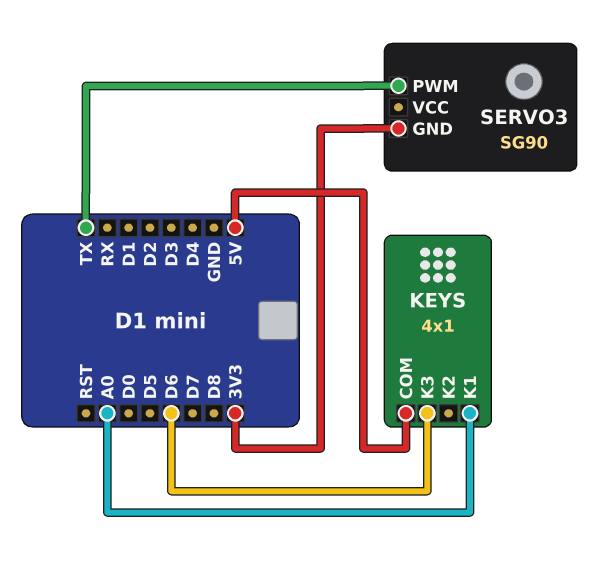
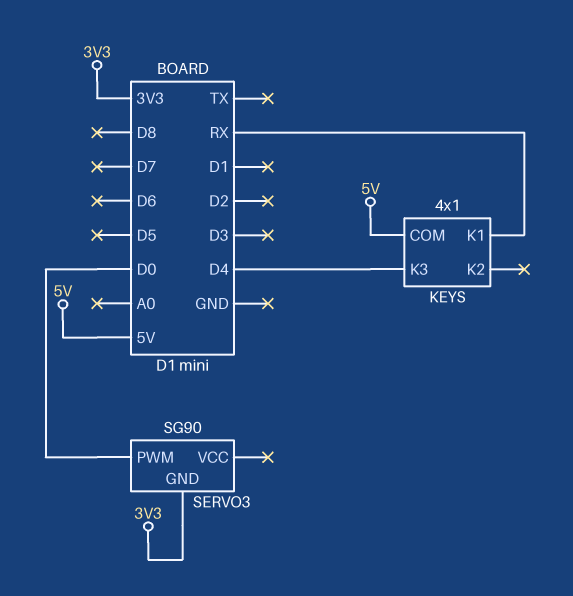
KEYS pin K1: A0 -> RX
KEYS pin K3: D6 -> D4
SERVO3 pin PWM: TX -> D0

